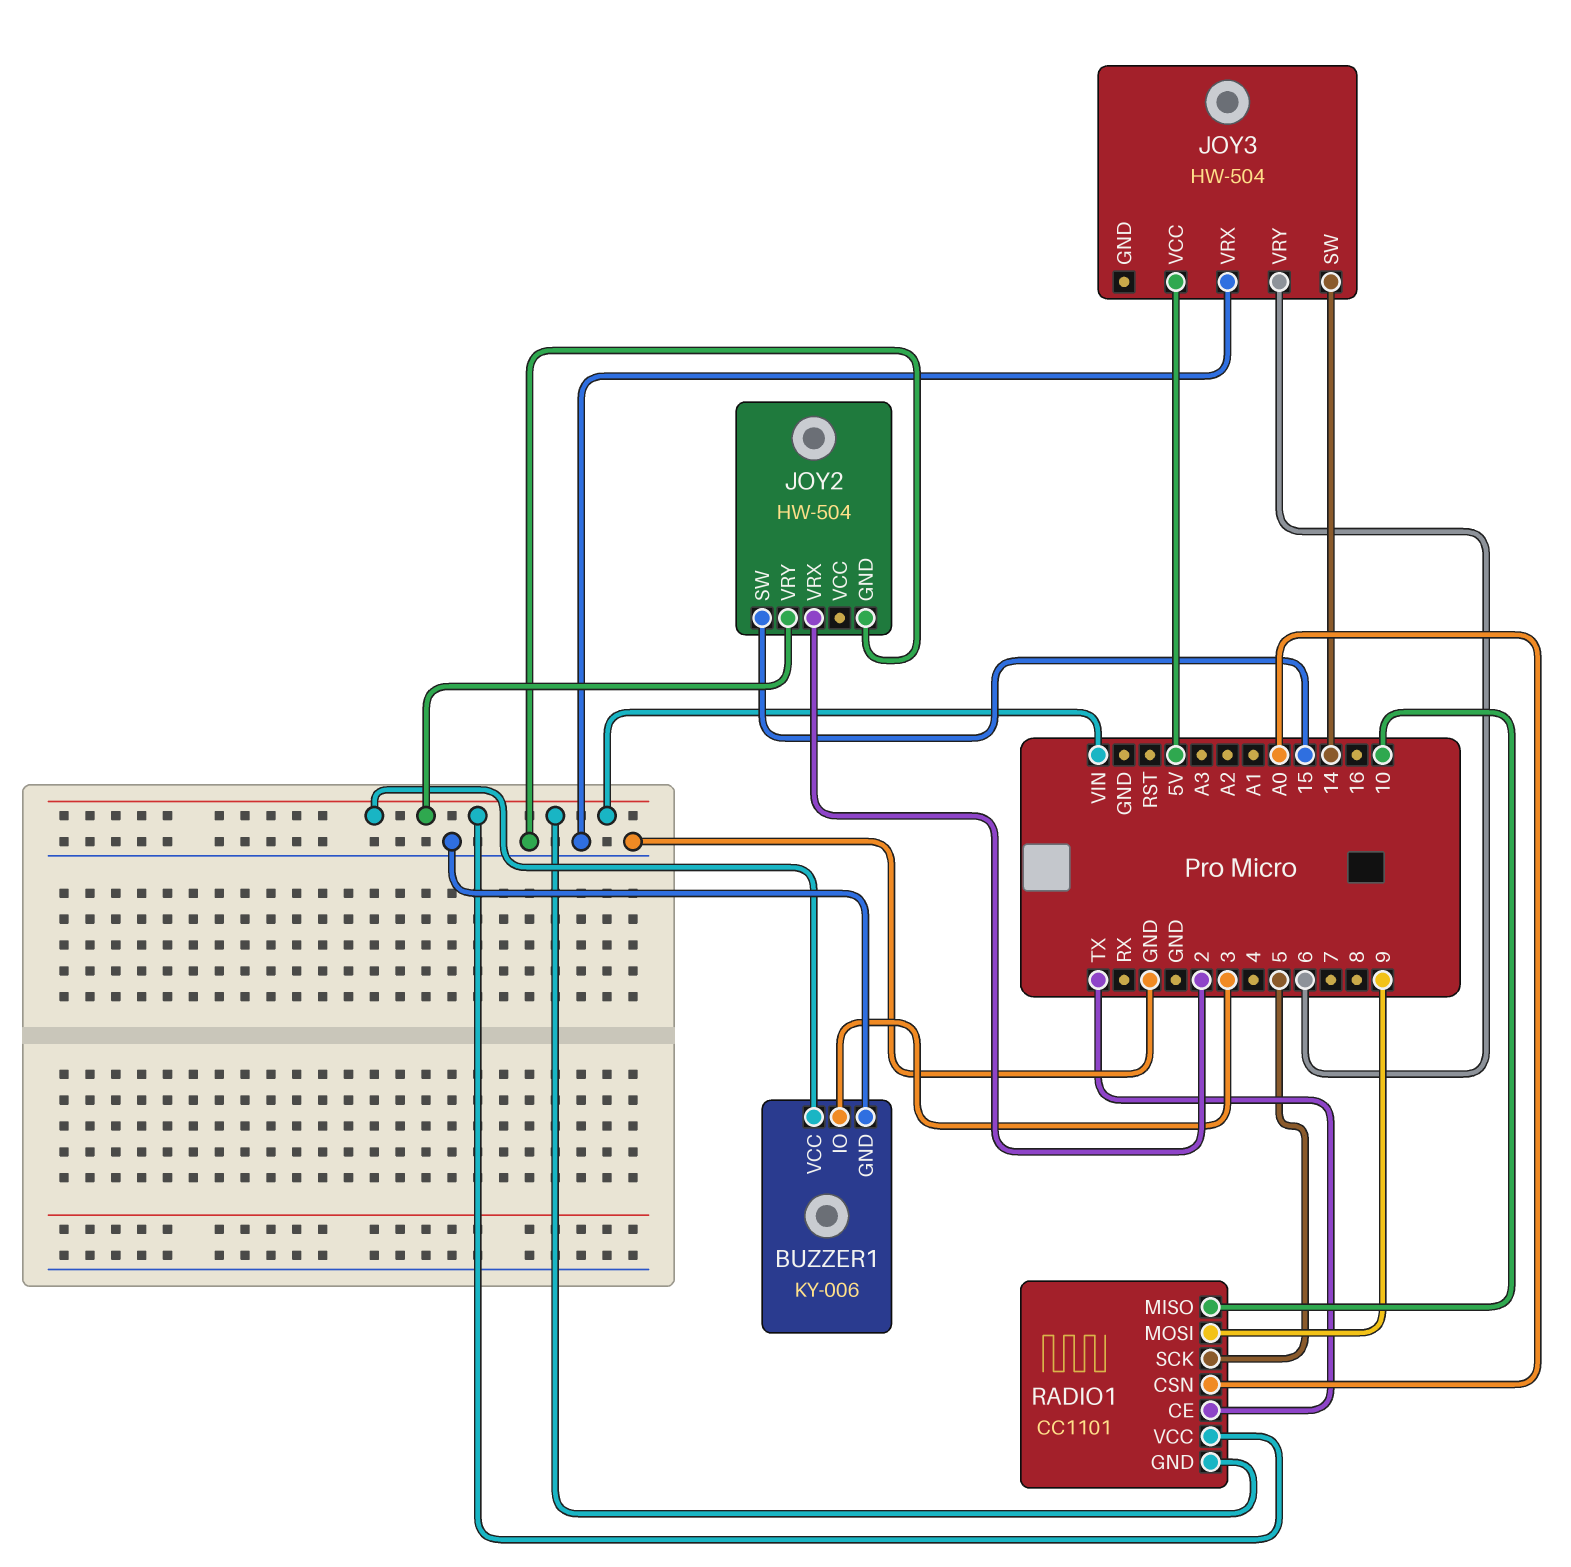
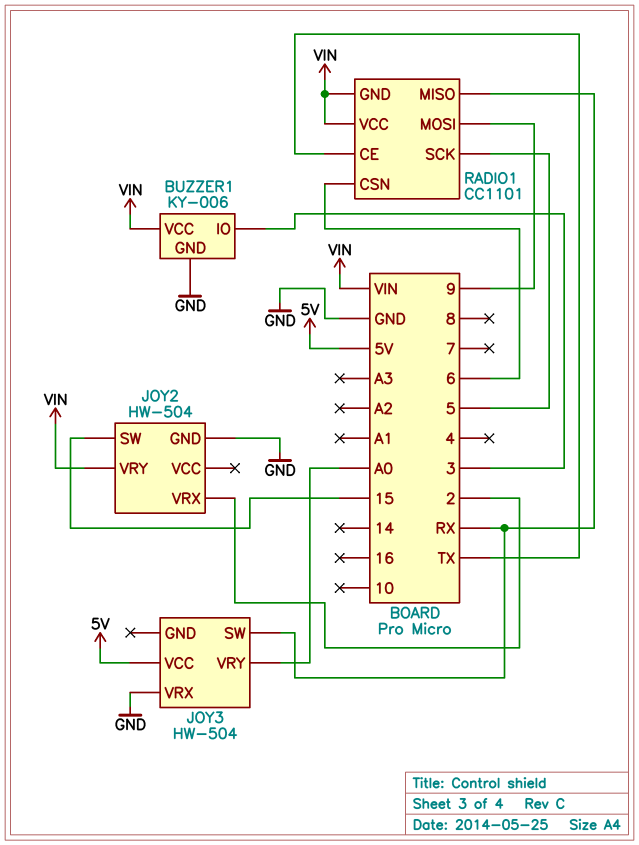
JOY3 pin SW: 14 -> RX
JOY3 pin VRY: 6 -> A0
RADIO1 pin CSN: A0 -> 6
RADIO1 pin MISO: 10 -> RX

